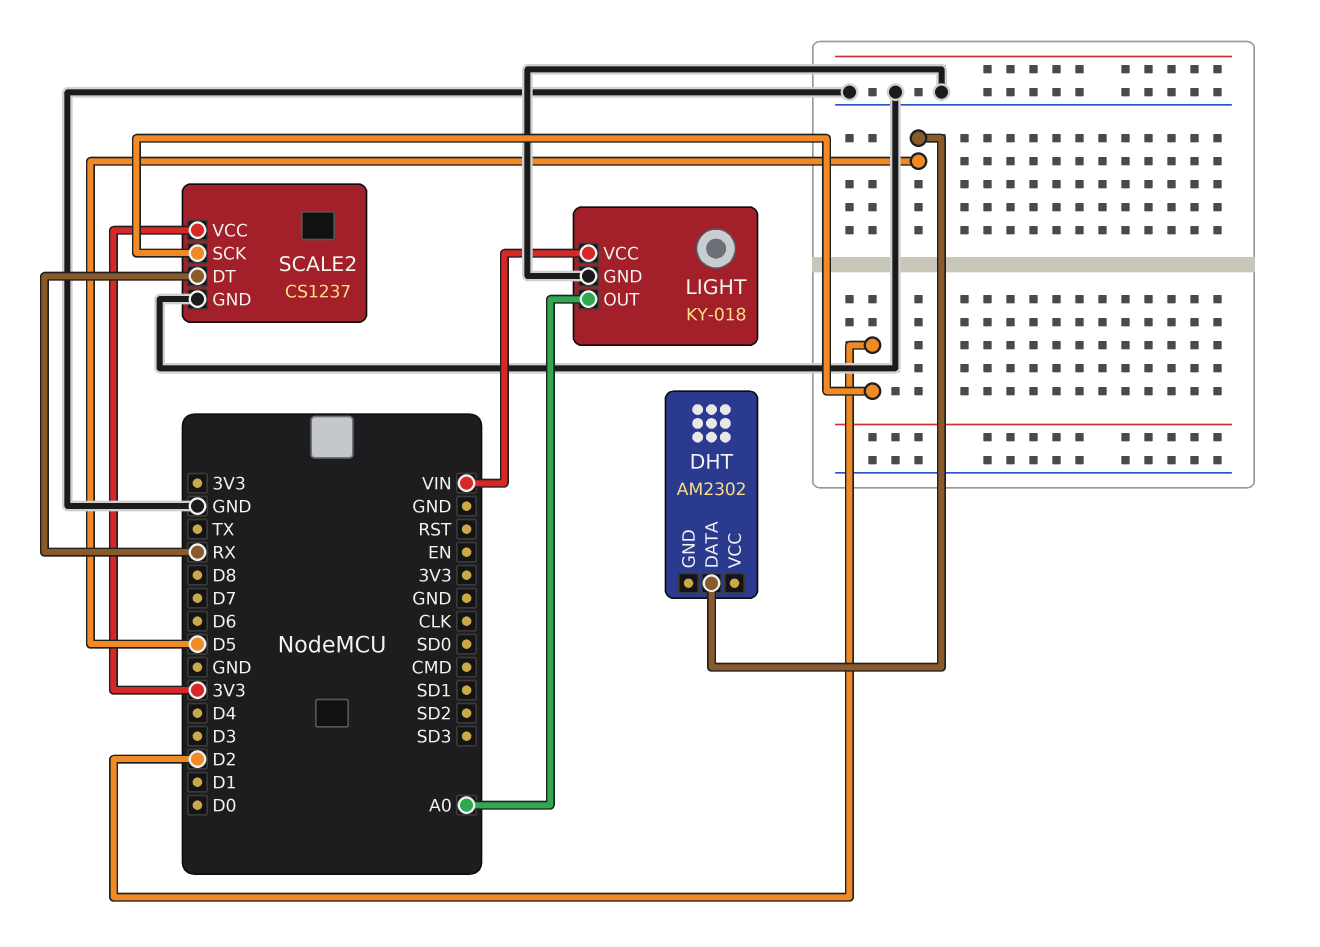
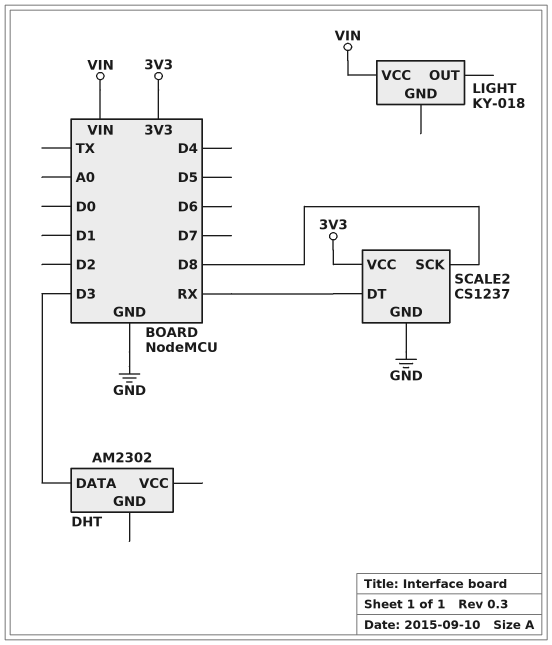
DHT pin DATA: D5 -> D3
LIGHT pin GND: GND -> none
LIGHT pin OUT: A0 -> none
SCALE2 pin SCK: D2 -> D8

